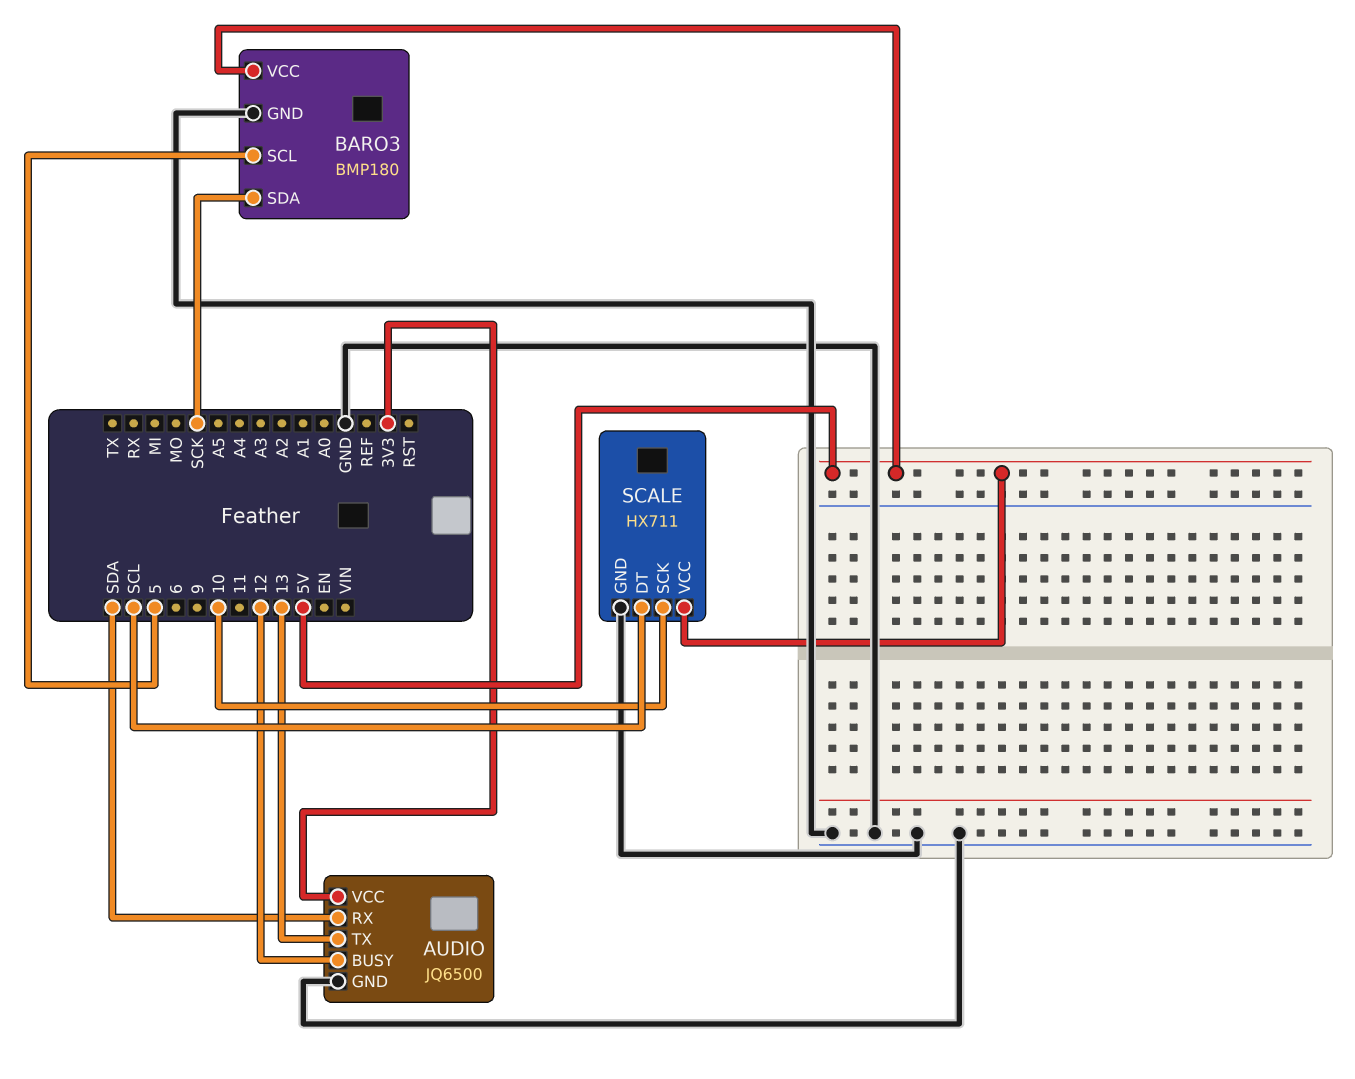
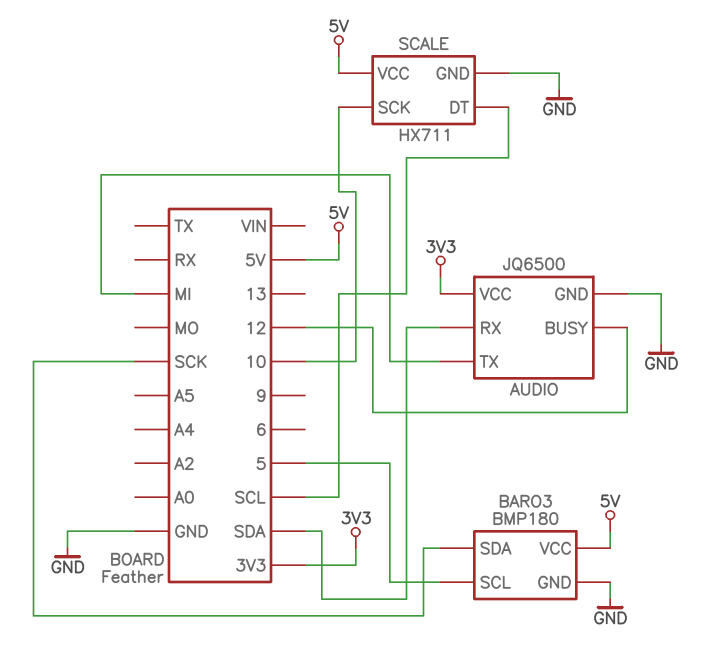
AUDIO pin TX: 13 -> MI

